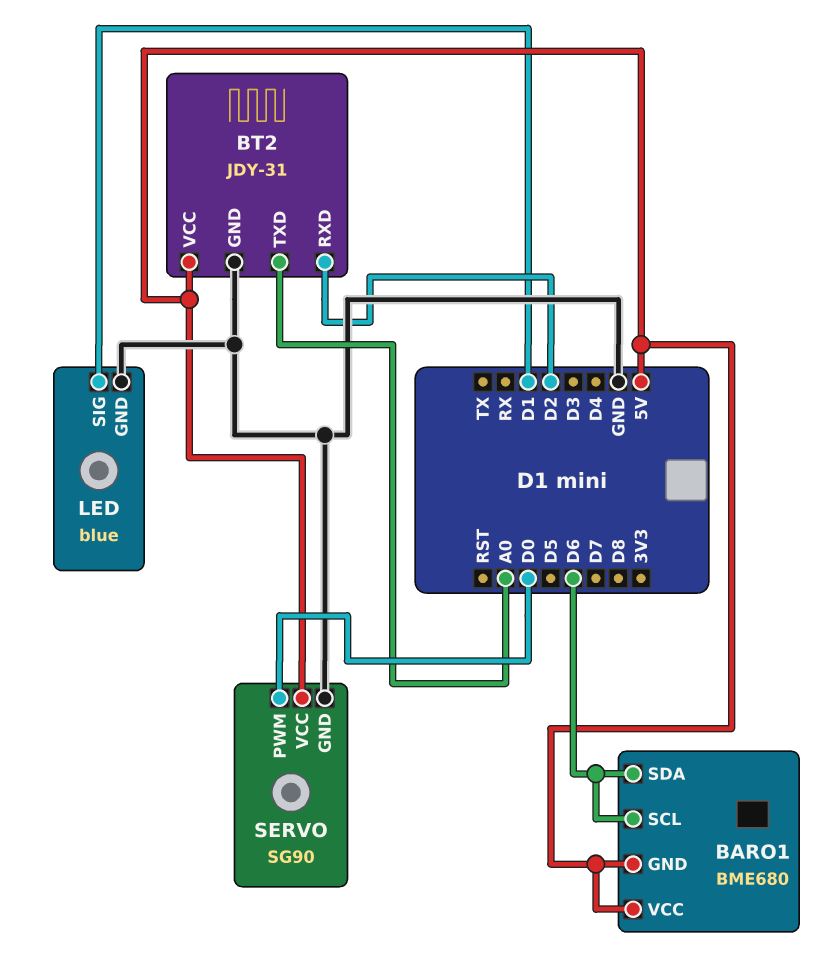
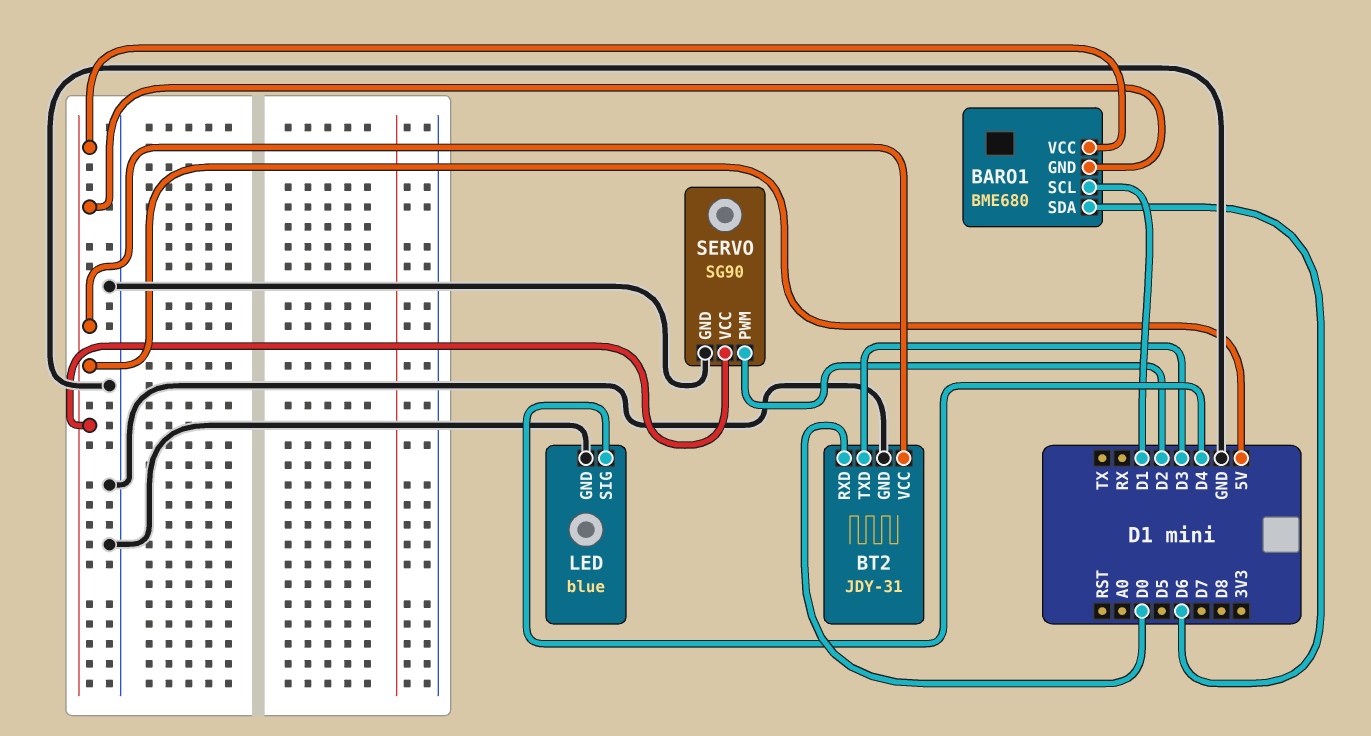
BARO1 pin SCL: D6 -> D1
BT2 pin RXD: D2 -> D0
BT2 pin TXD: A0 -> D3
LED pin SIG: D1 -> D4
SERVO pin PWM: D0 -> D2

